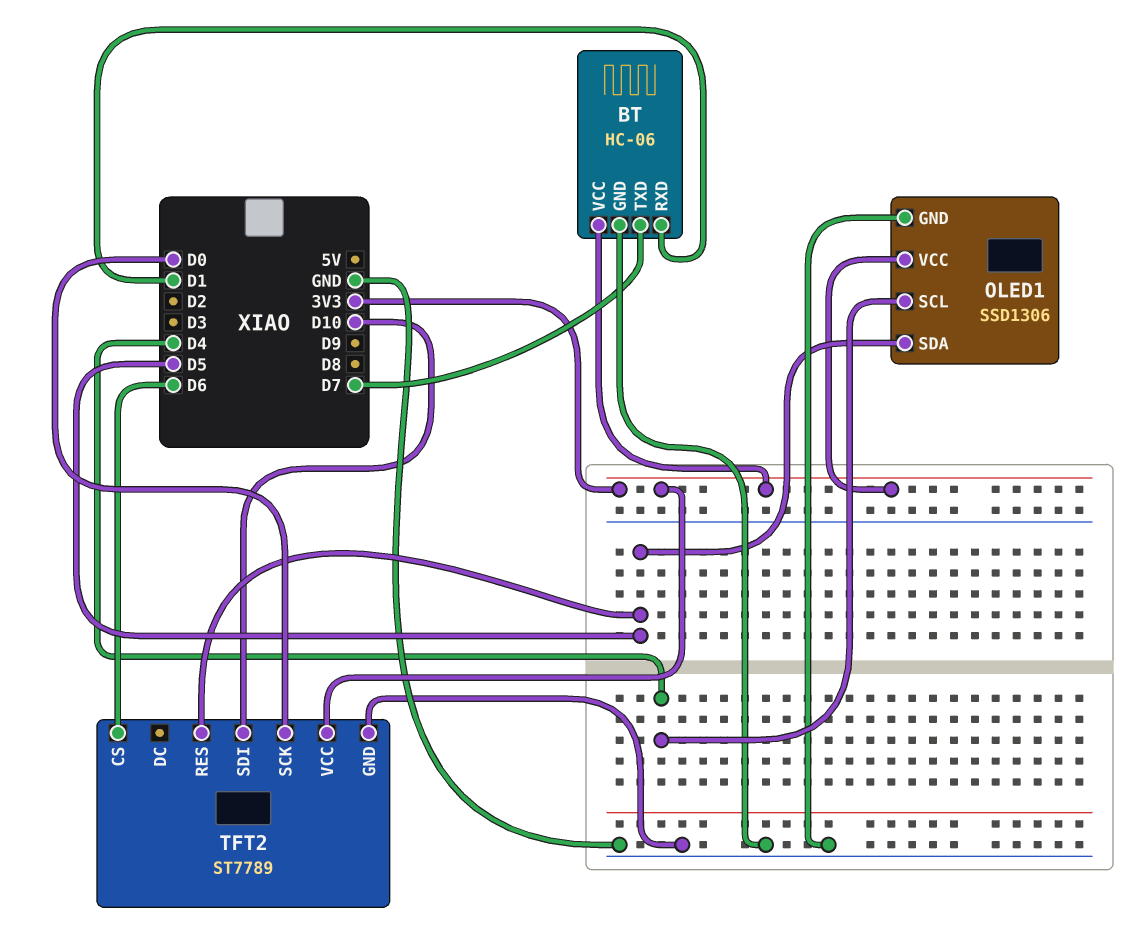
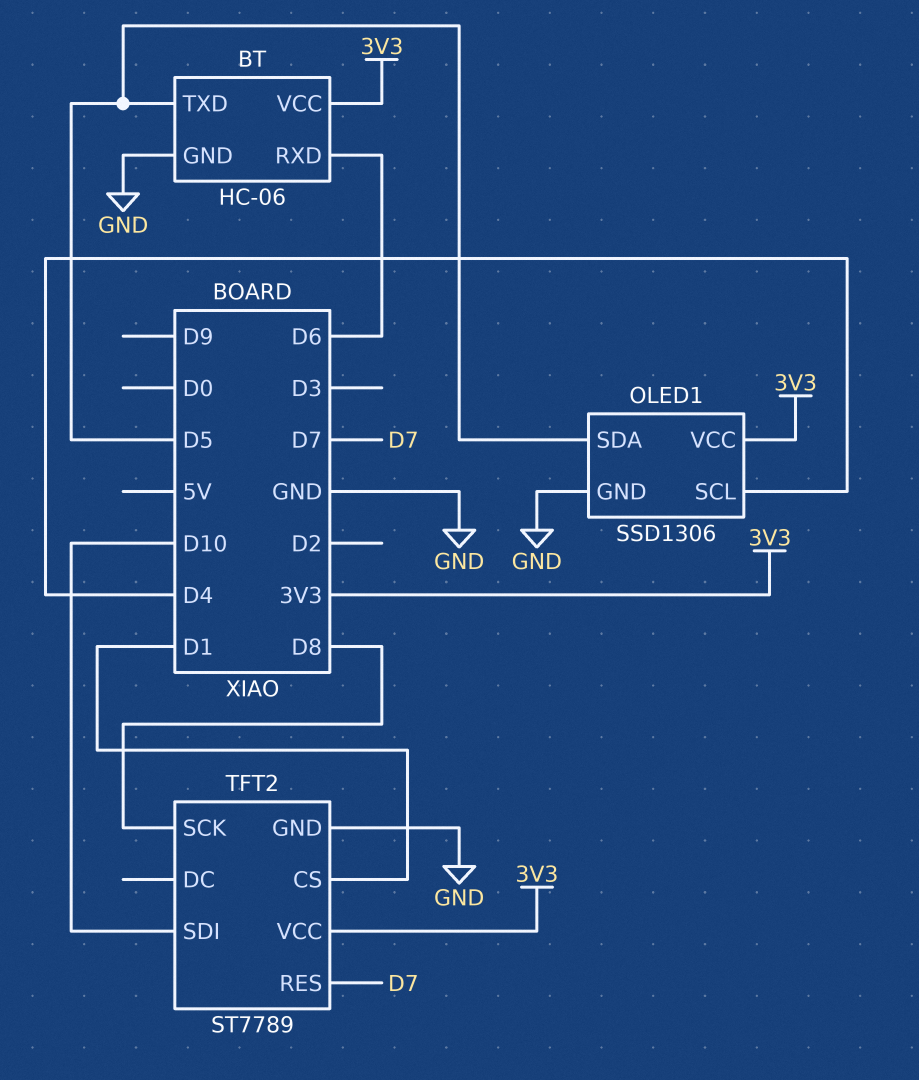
BT pin RXD: D1 -> D6
BT pin TXD: D7 -> D5
TFT2 pin CS: D6 -> D1
TFT2 pin RES: D5 -> D7
TFT2 pin SCK: D0 -> D8

